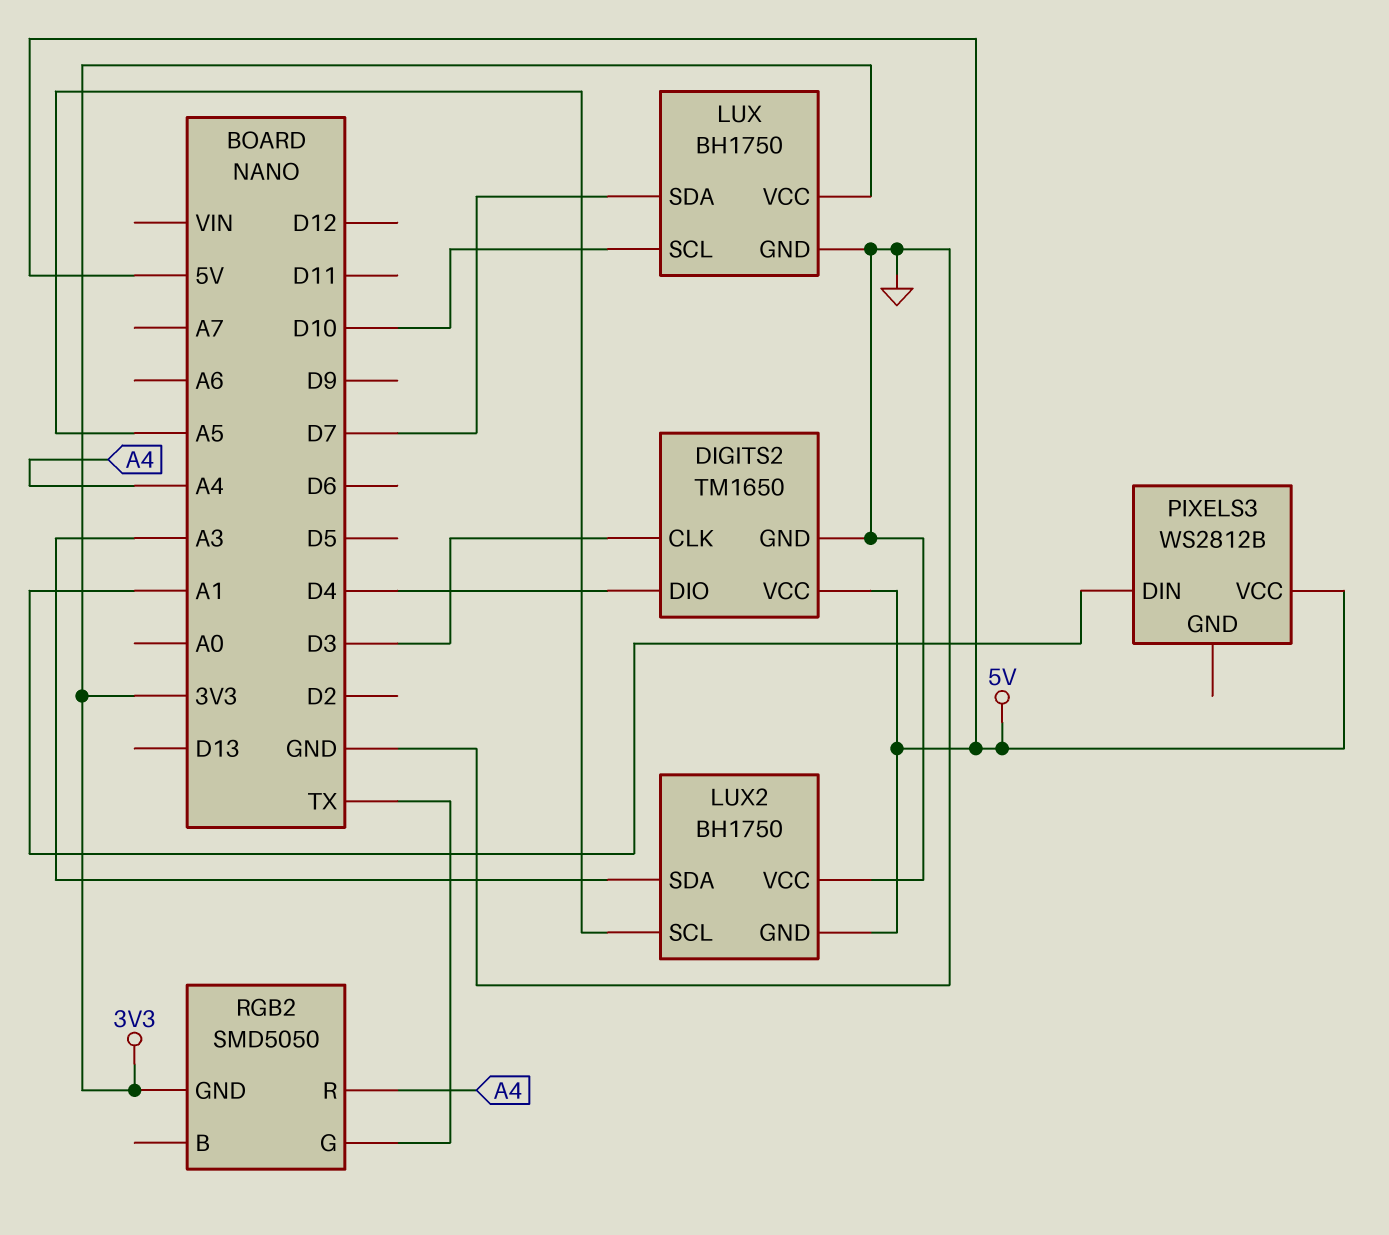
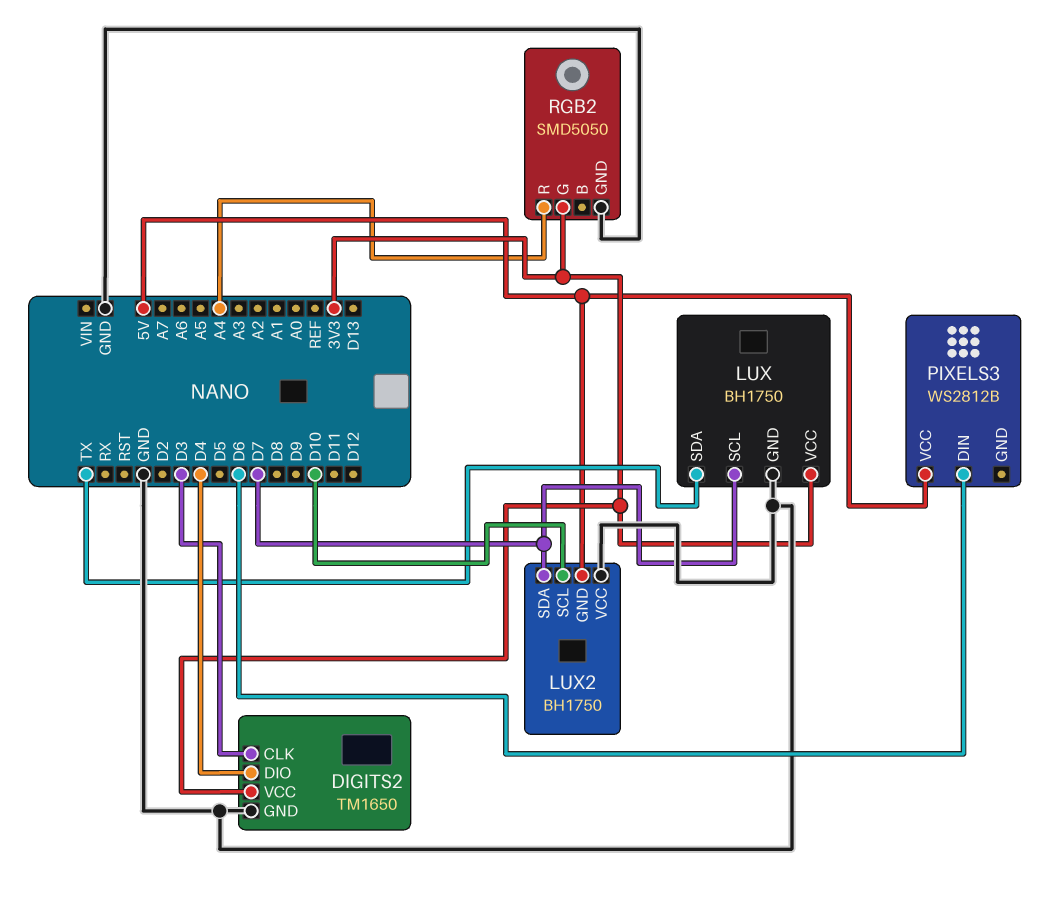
DIGITS2 pin VCC: 5V -> 3V3
LUX pin SCL: D10 -> D7
LUX pin SDA: D7 -> TX
LUX2 pin SCL: A5 -> D10
LUX2 pin SDA: A3 -> D7
PIXELS3 pin DIN: A1 -> D6
RGB2 pin G: TX -> 3V3
RGB2 pin GND: 3V3 -> GND

